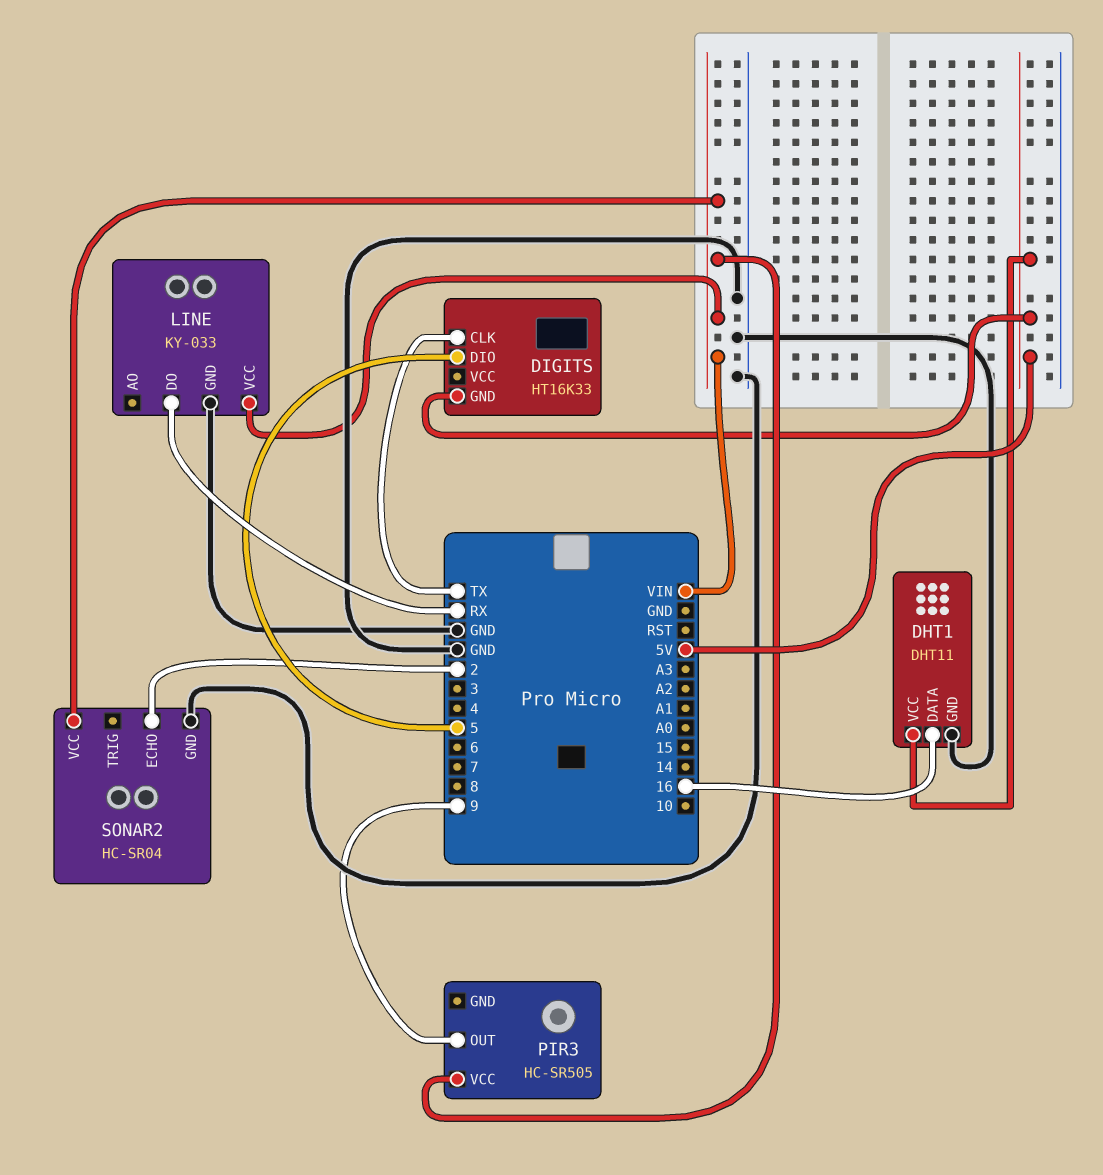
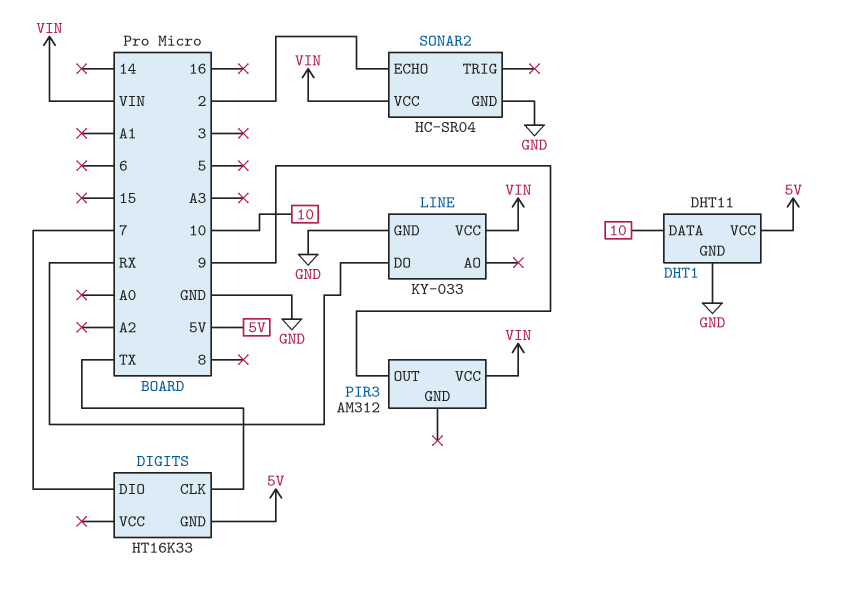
DHT1 pin DATA: 16 -> 10
DIGITS pin DIO: 5 -> 7
PIR3: HC-SR505 -> AM312

